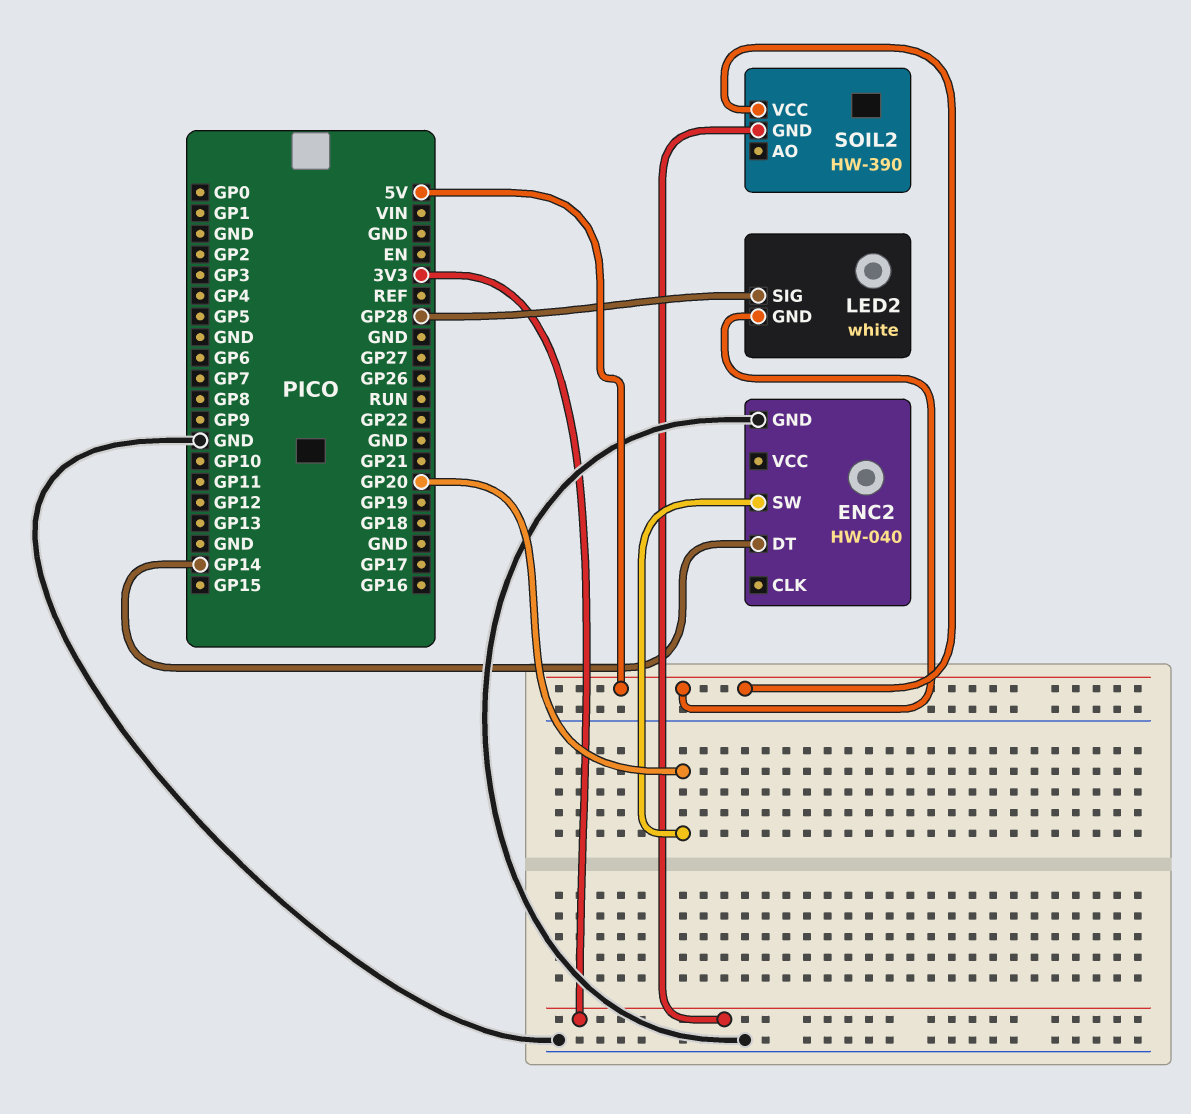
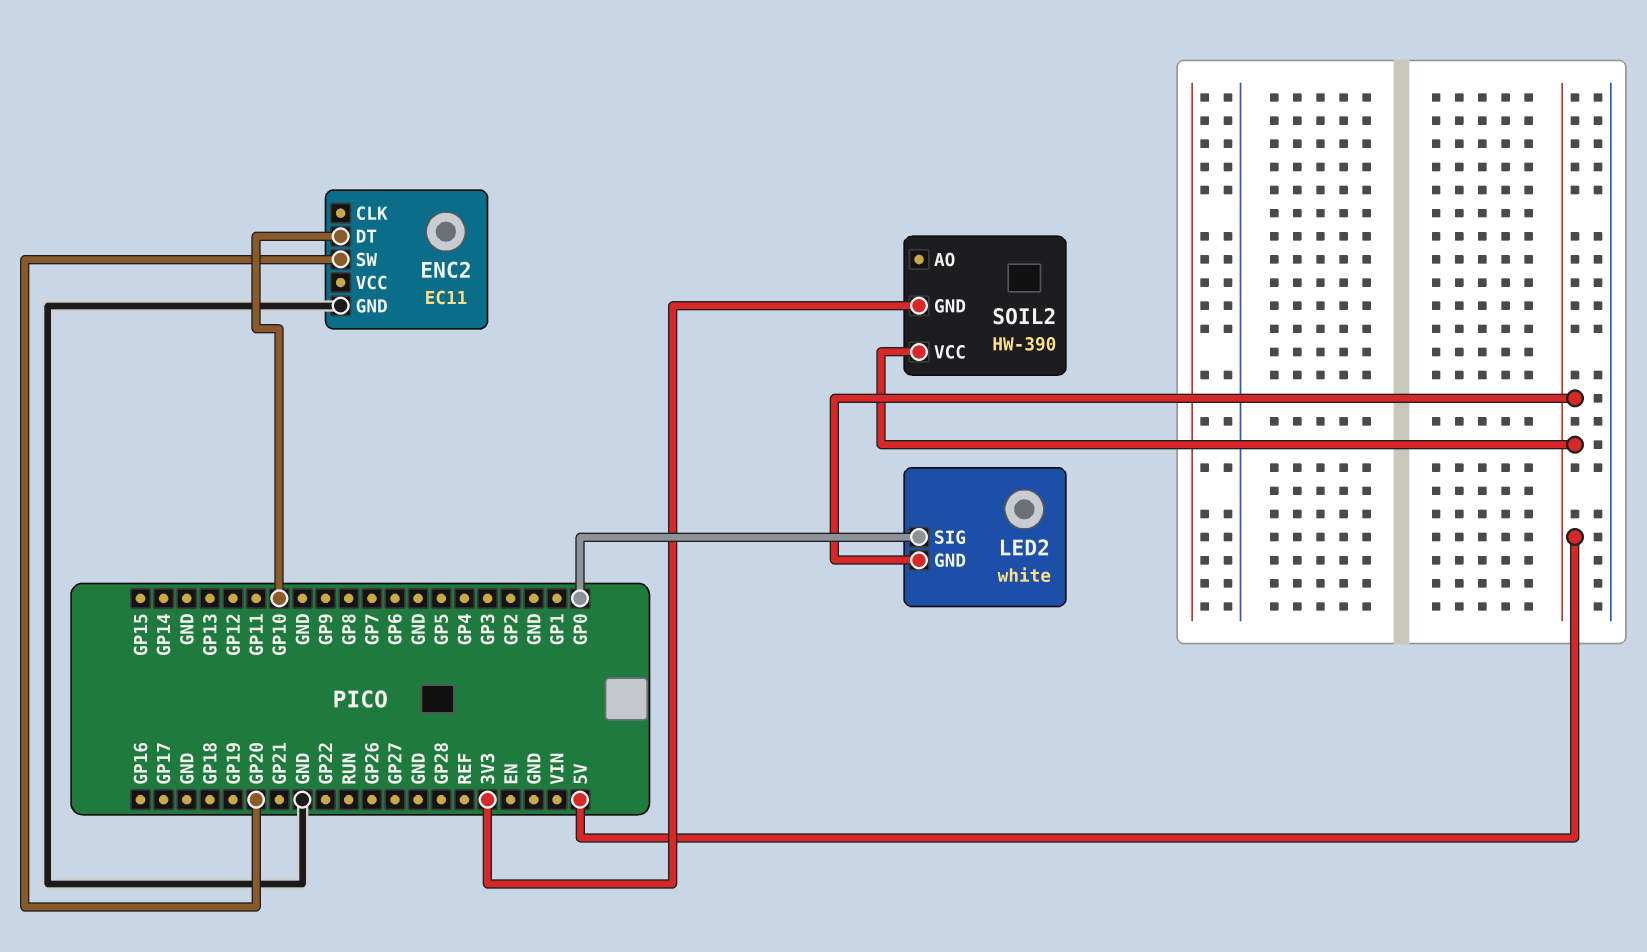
ENC2: HW-040 -> EC11
ENC2 pin DT: GP14 -> GP10
LED2 pin SIG: GP28 -> GP0

